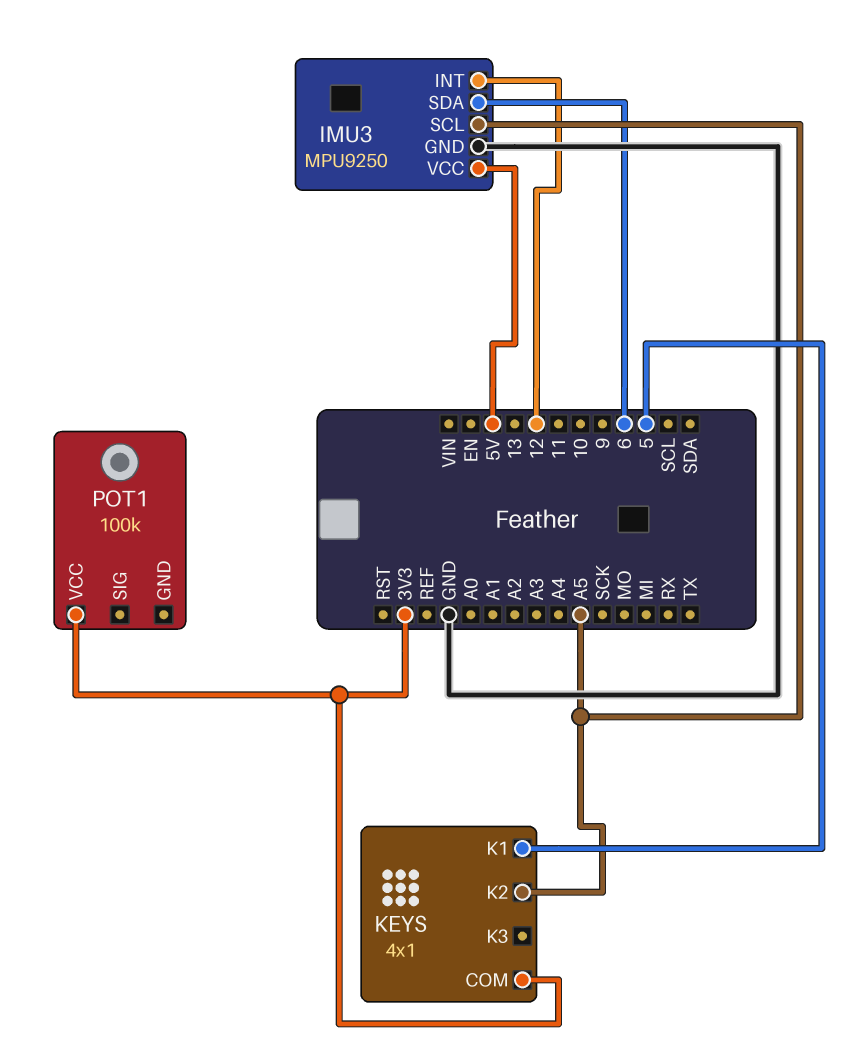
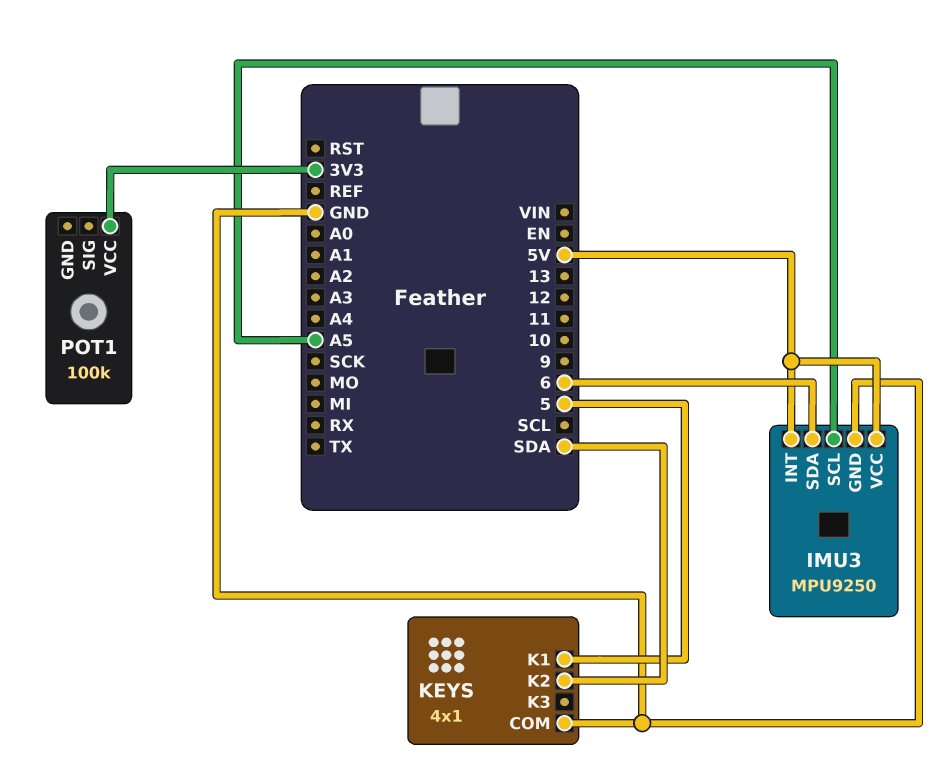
IMU3 pin INT: 12 -> 5V
KEYS pin COM: 3V3 -> GND
KEYS pin K2: A5 -> SDA

